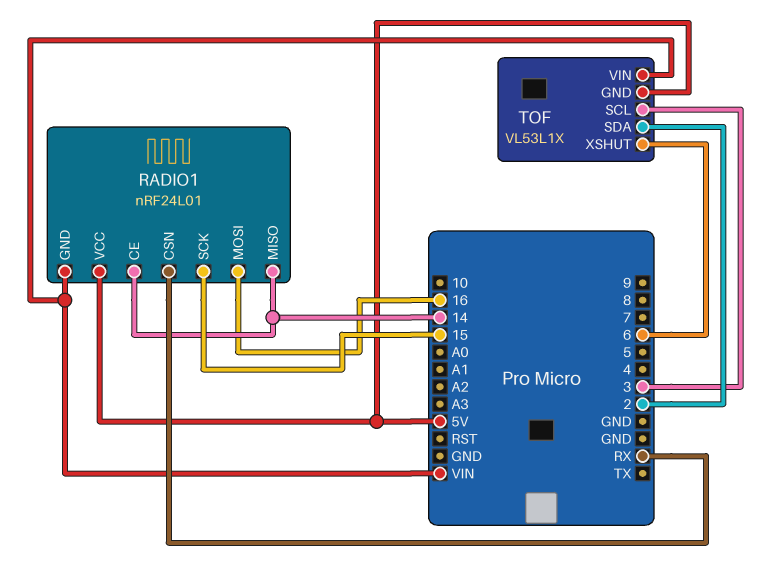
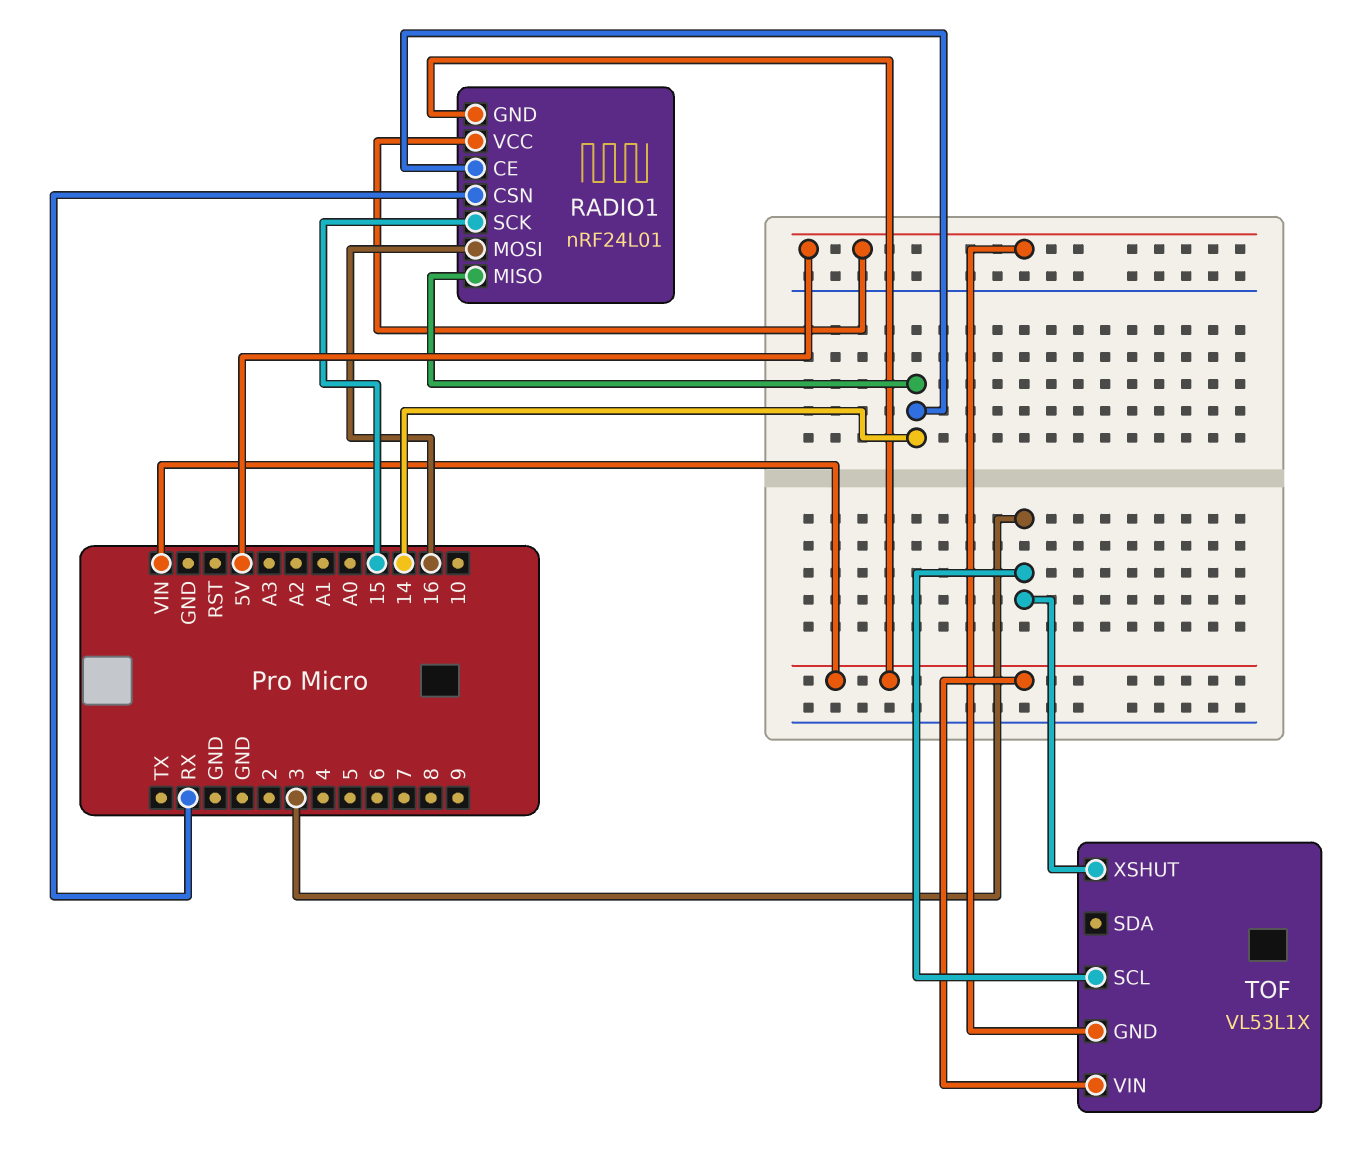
TOF pin SDA: 2 -> none
TOF pin XSHUT: 6 -> 3

